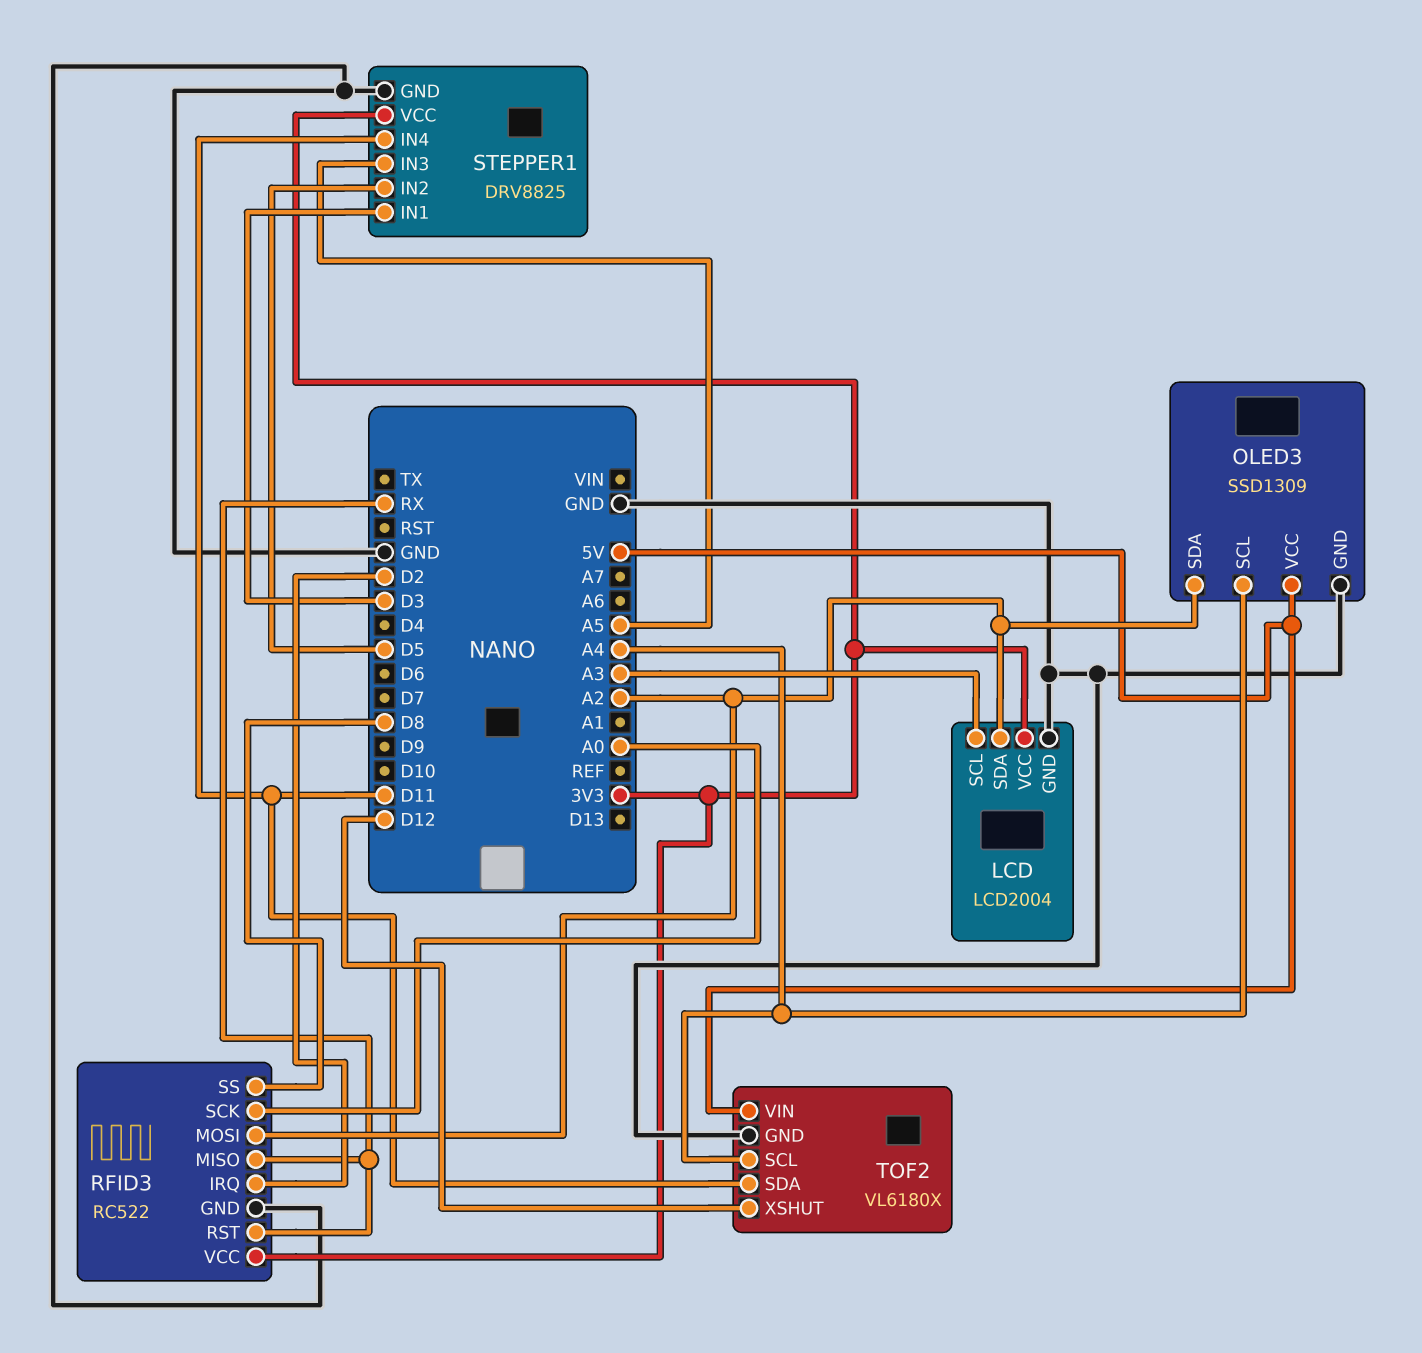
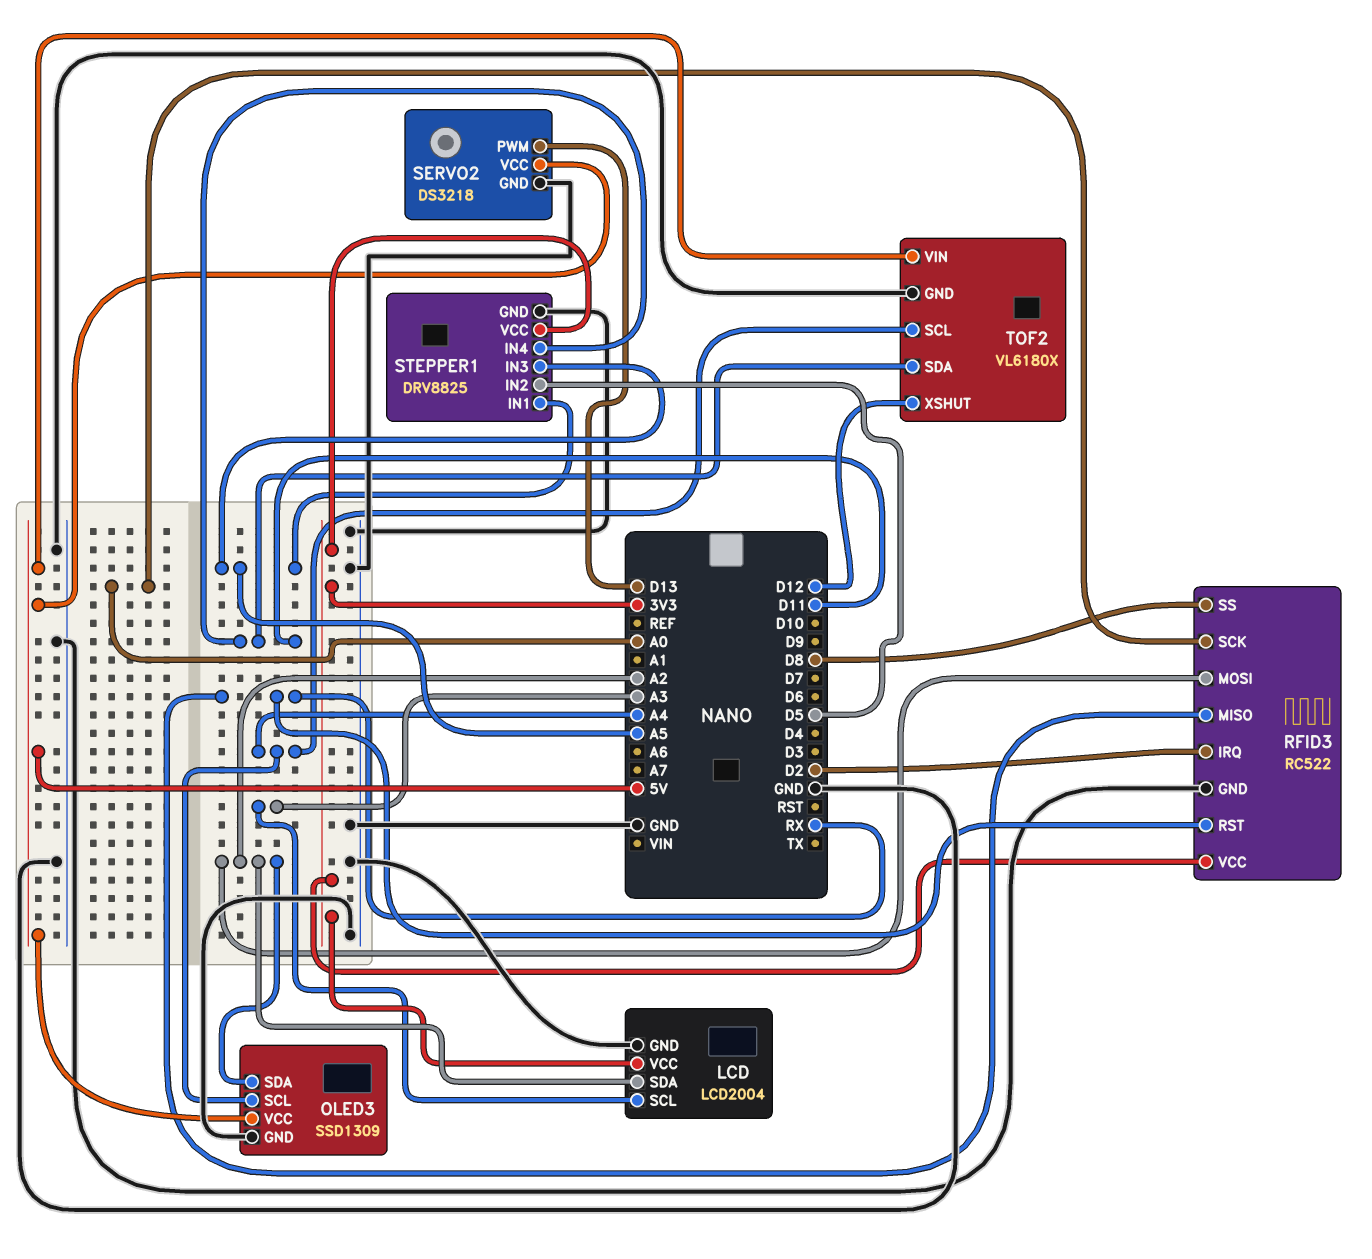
SERVO2: none -> DS3218
SERVO2 pin GND: none -> GND
SERVO2 pin PWM: none -> D13
SERVO2 pin VCC: none -> 5V
STEPPER1 pin IN1: D3 -> A5

